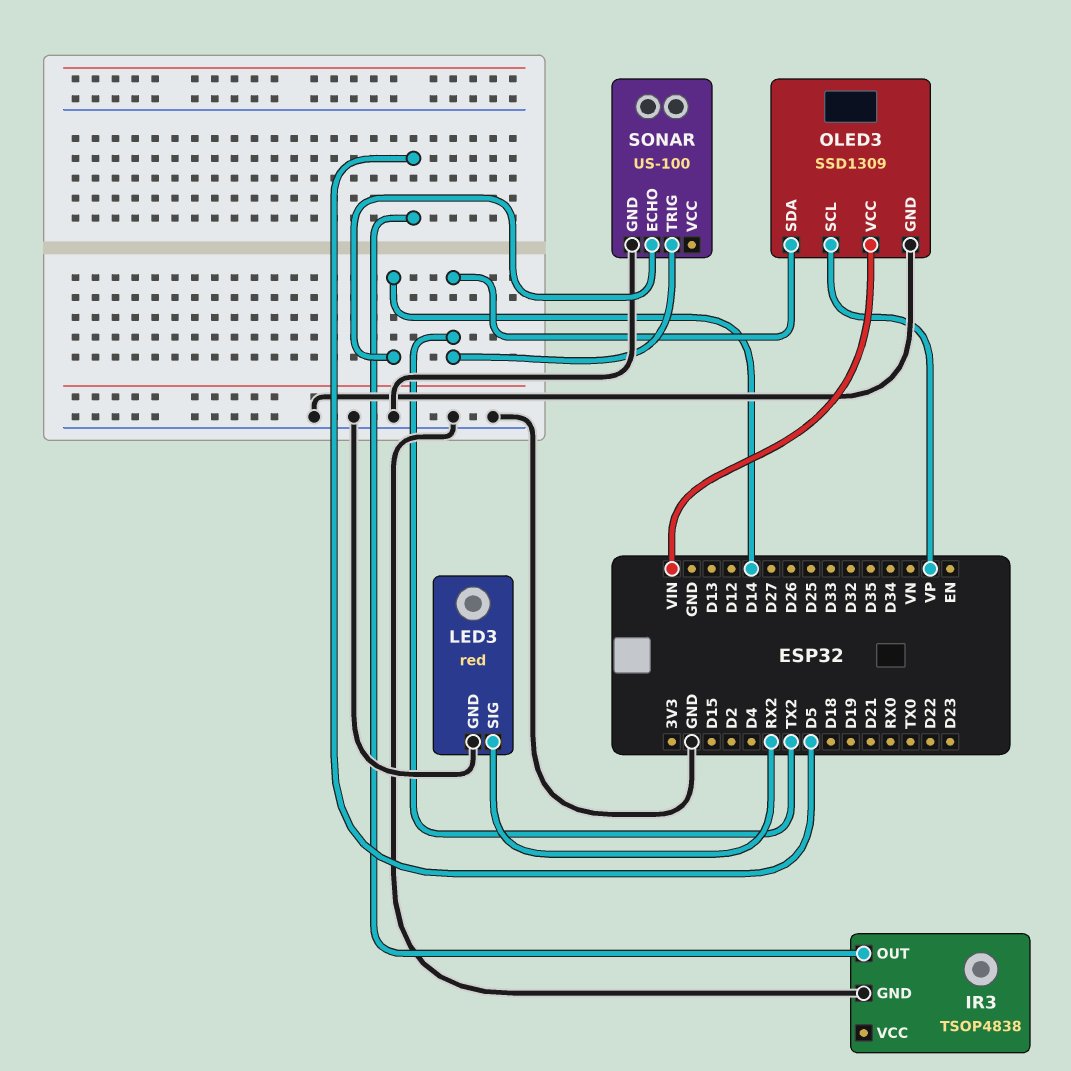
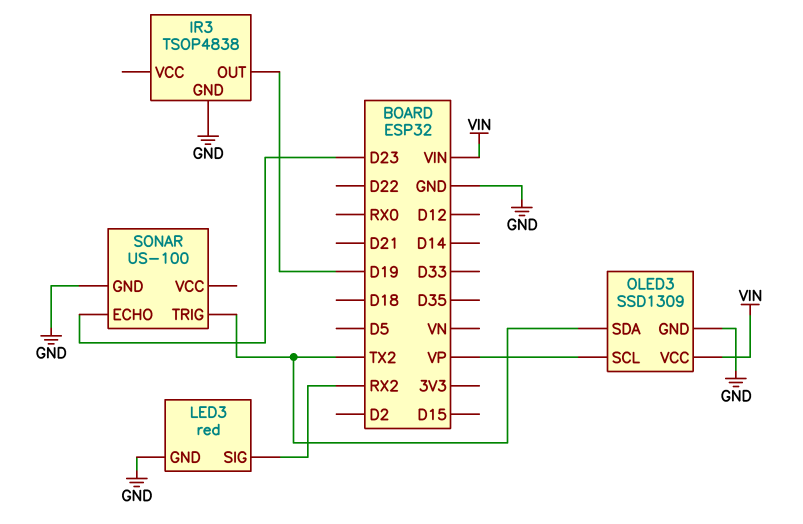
IR3 pin OUT: D5 -> D19
SONAR pin ECHO: D14 -> D23

